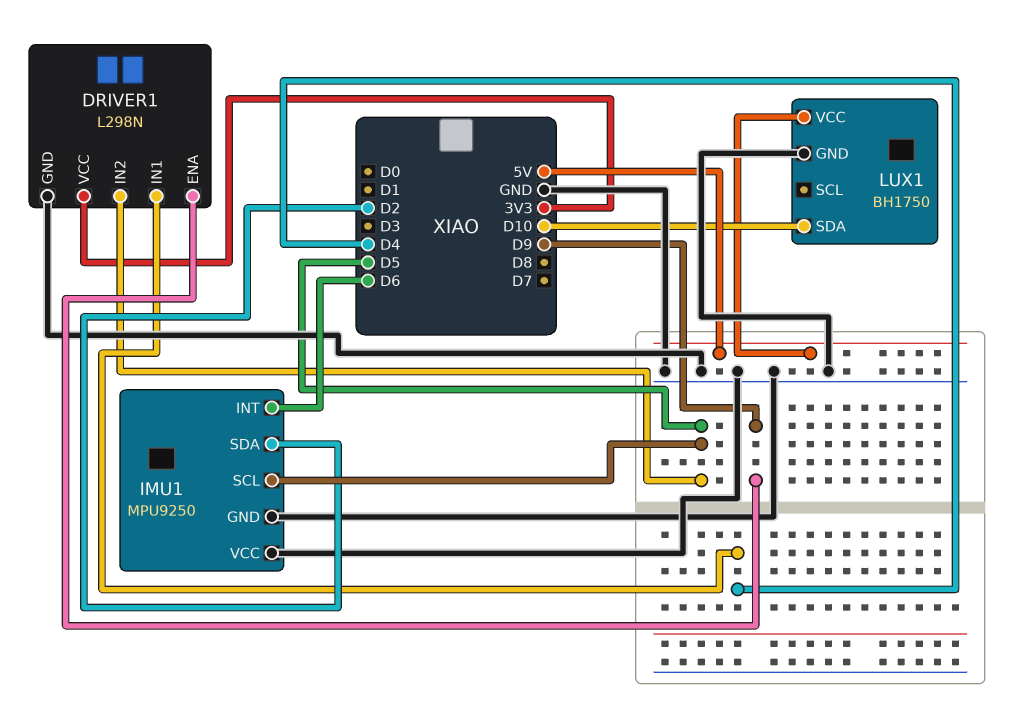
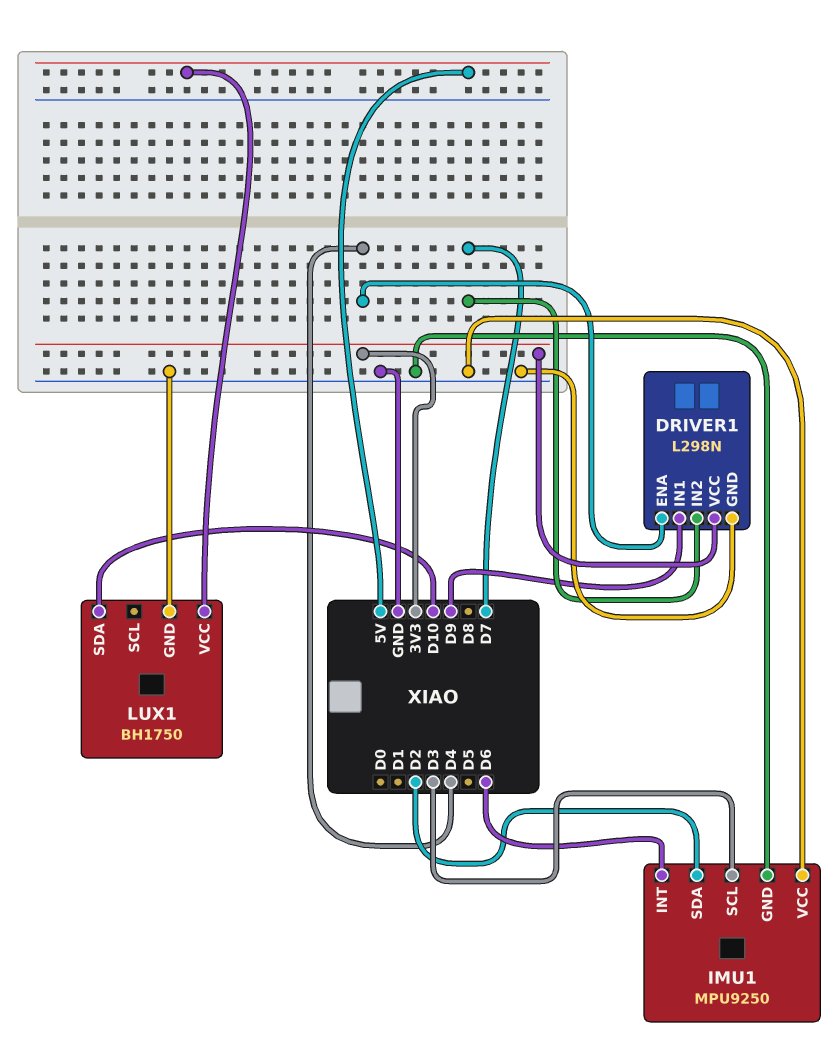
DRIVER1 pin ENA: D9 -> D4
DRIVER1 pin IN1: D4 -> D9
DRIVER1 pin IN2: D5 -> D7
IMU1 pin SCL: D5 -> D3

